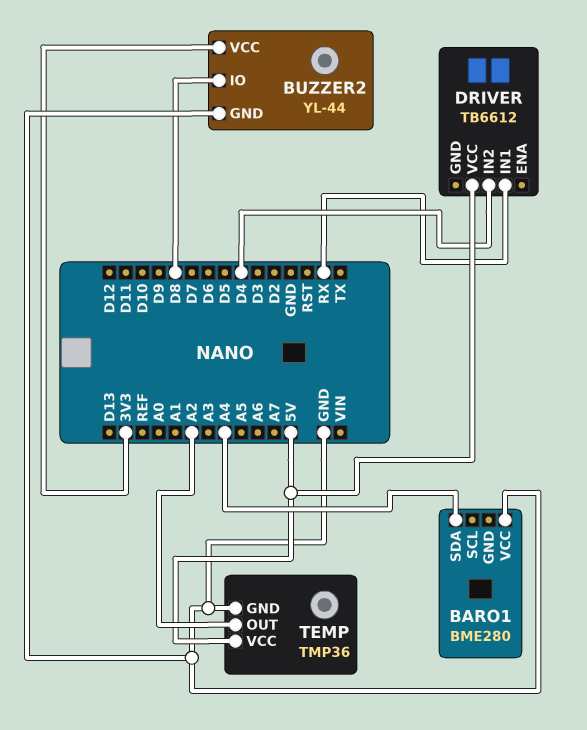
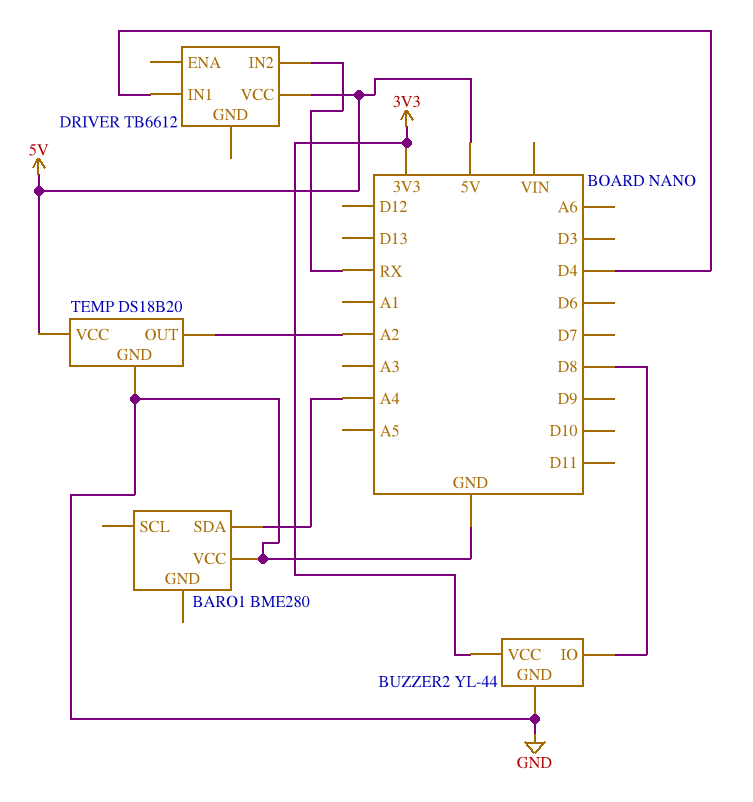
DRIVER pin IN1: RX -> D4
DRIVER pin IN2: D4 -> RX
TEMP: TMP36 -> DS18B20

